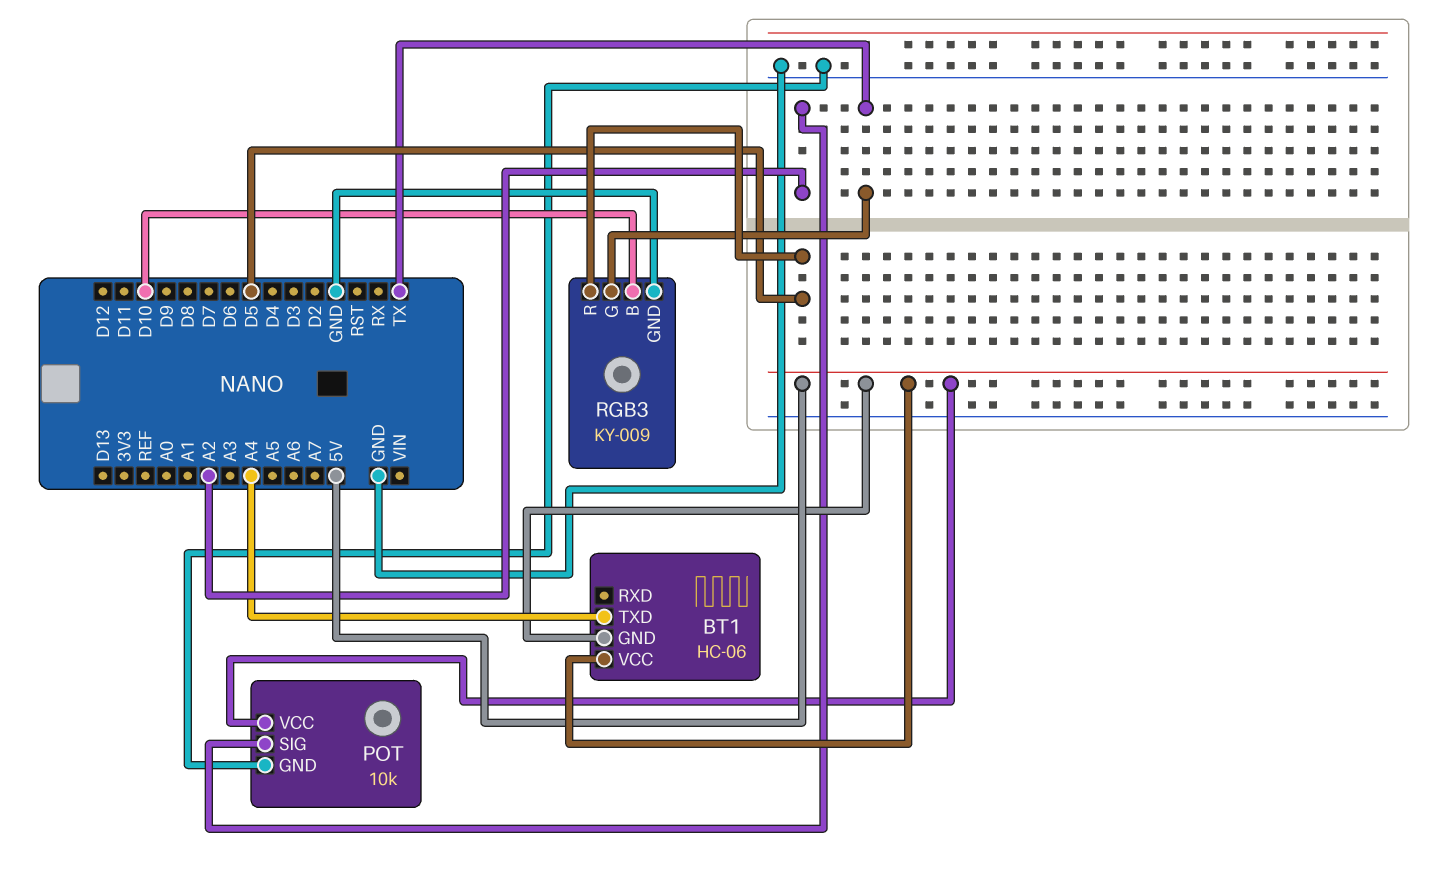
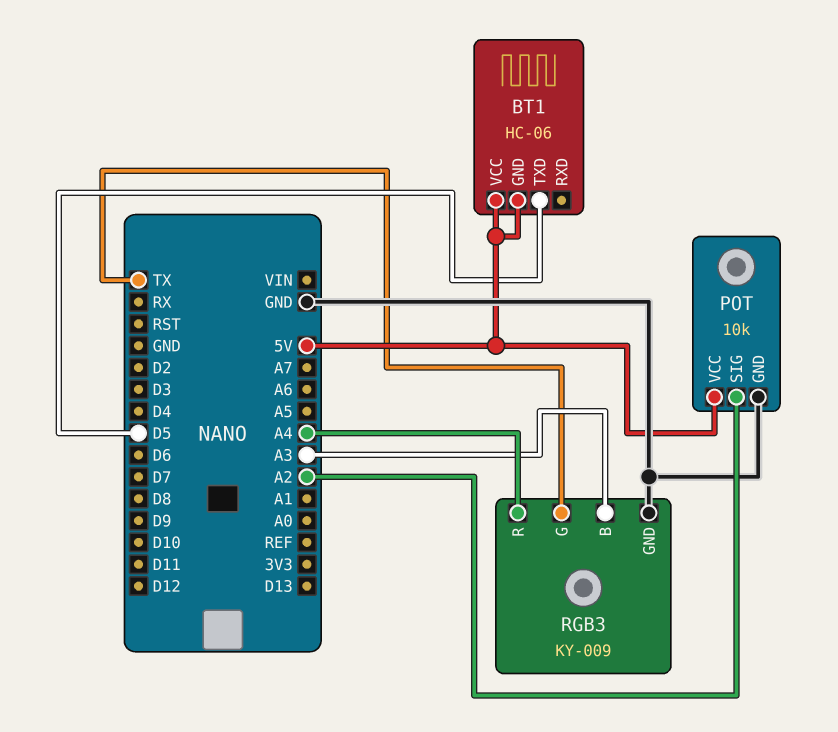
BT1 pin TXD: A4 -> D5
RGB3 pin B: D10 -> A3
RGB3 pin R: D5 -> A4

